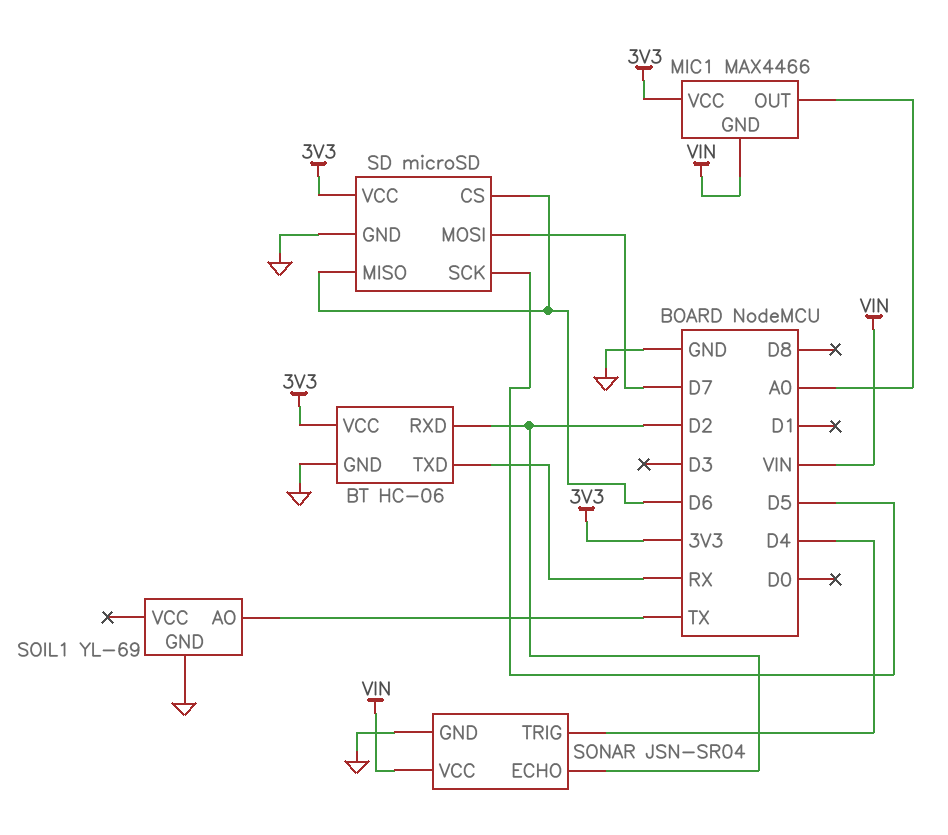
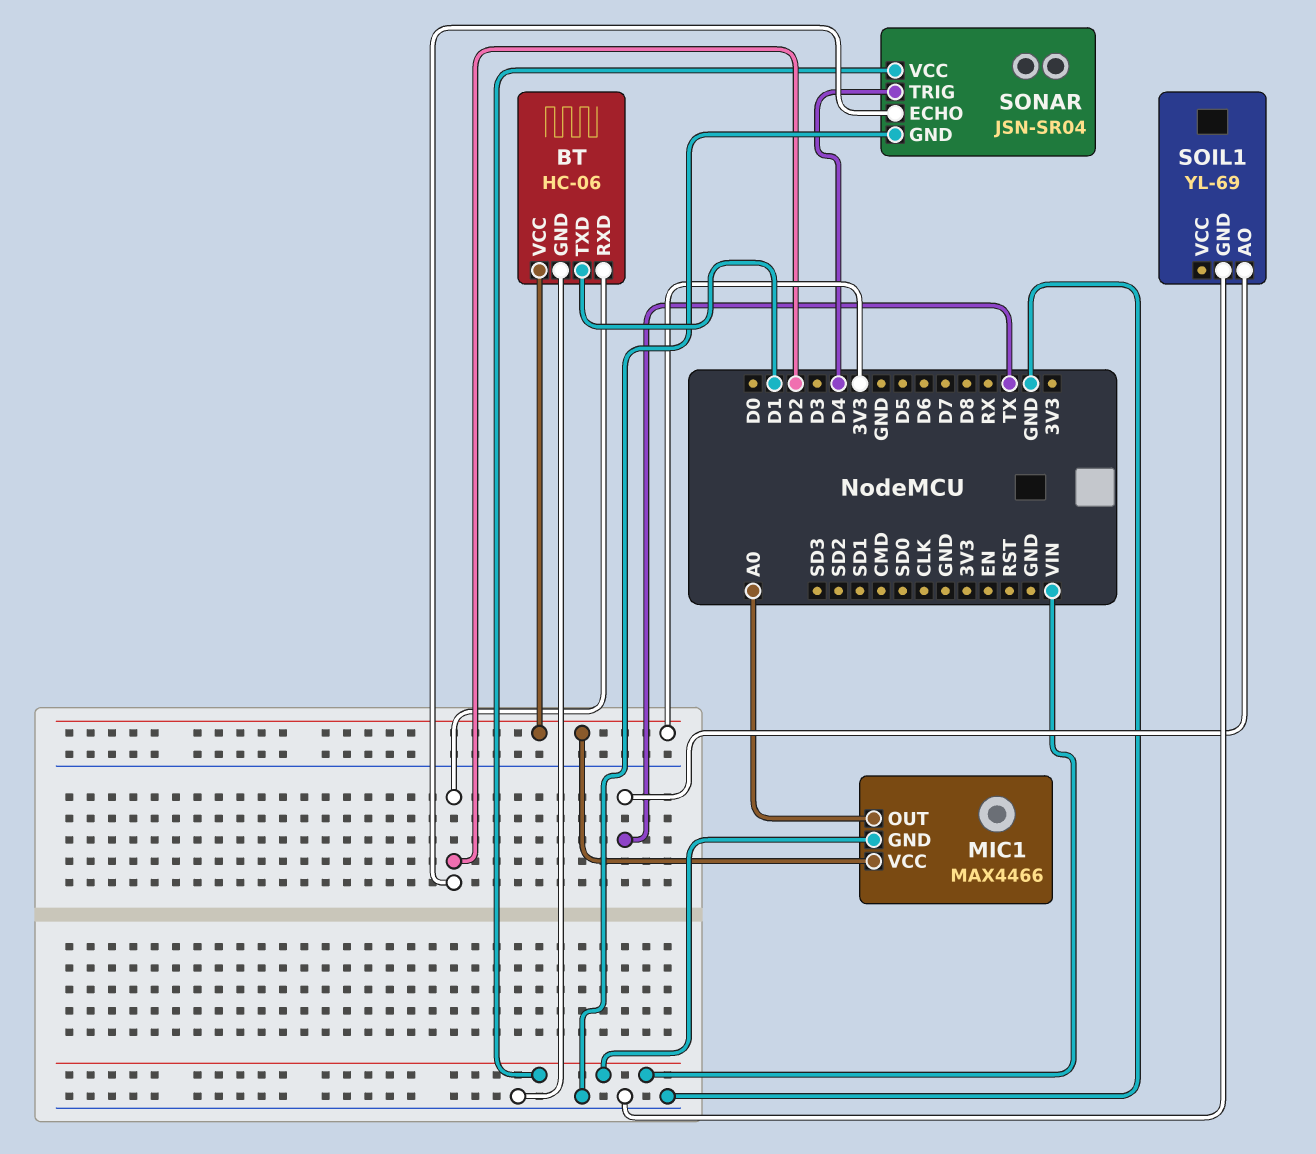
BT pin TXD: RX -> D1
SD: microSD -> none
SD pin CS: D6 -> none
SD pin GND: GND -> none
SD pin MISO: D6 -> none
SD pin MOSI: D7 -> none
SD pin SCK: D5 -> none
SD pin VCC: 3V3 -> none

